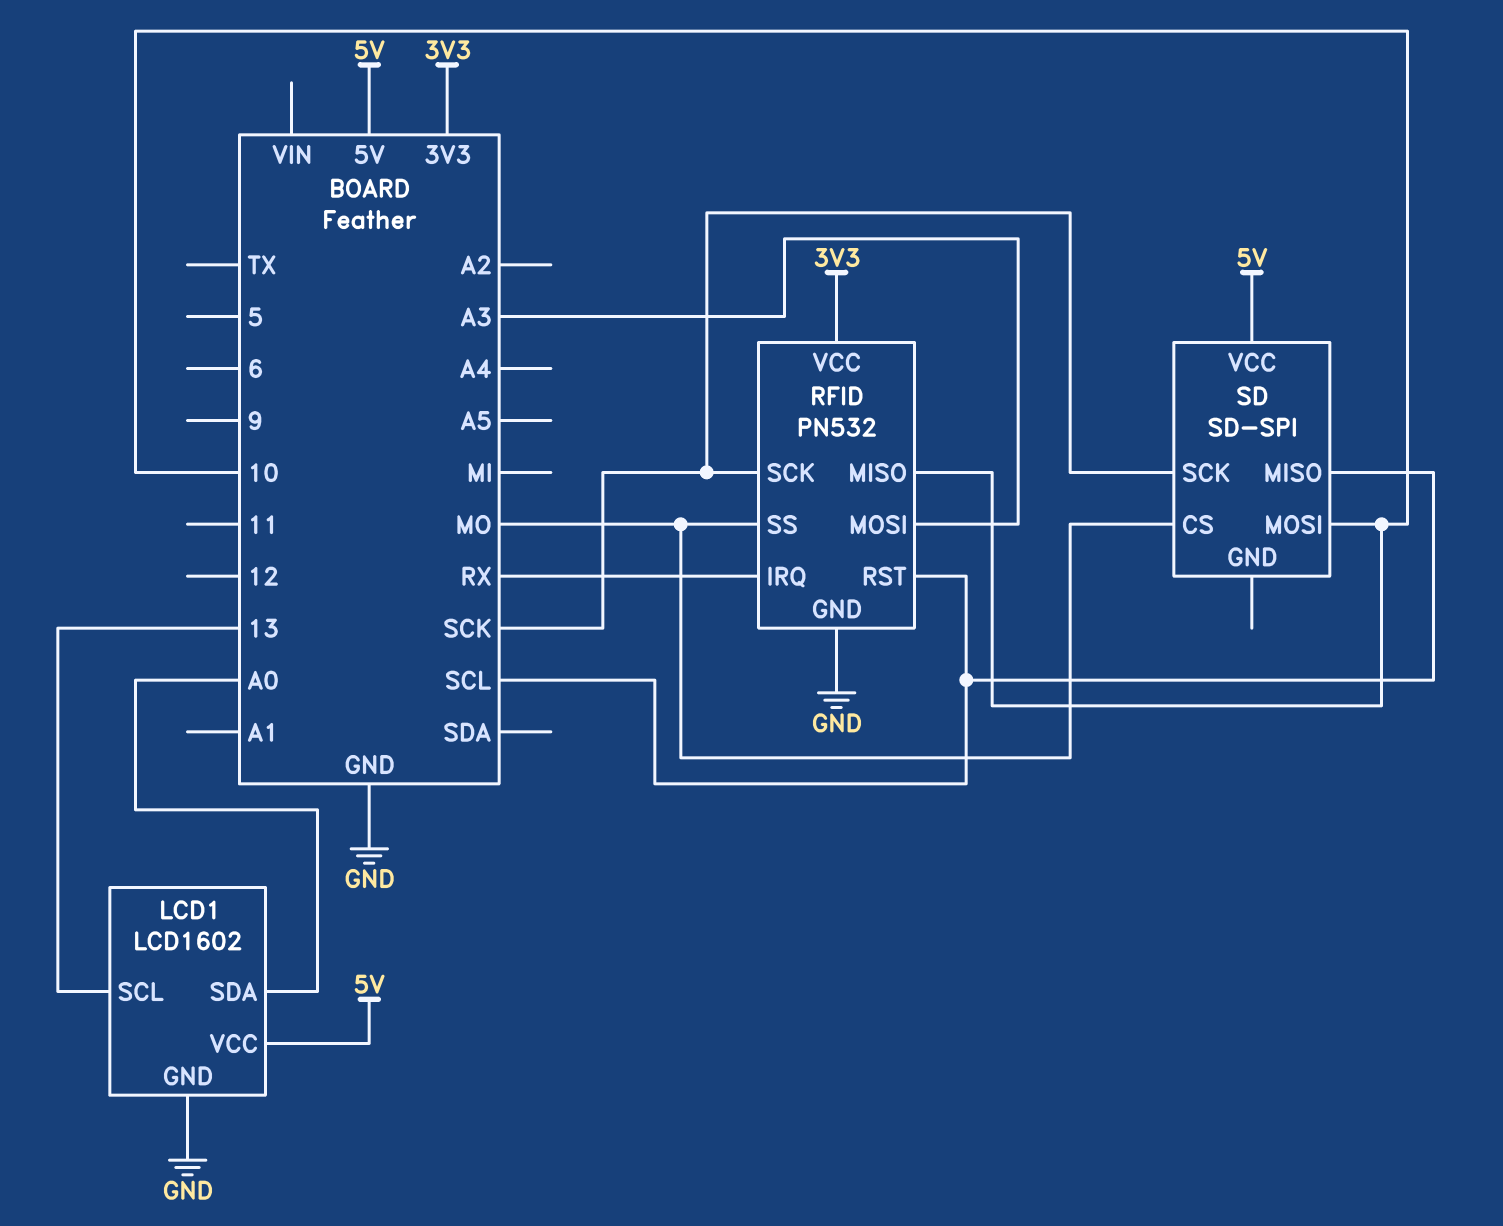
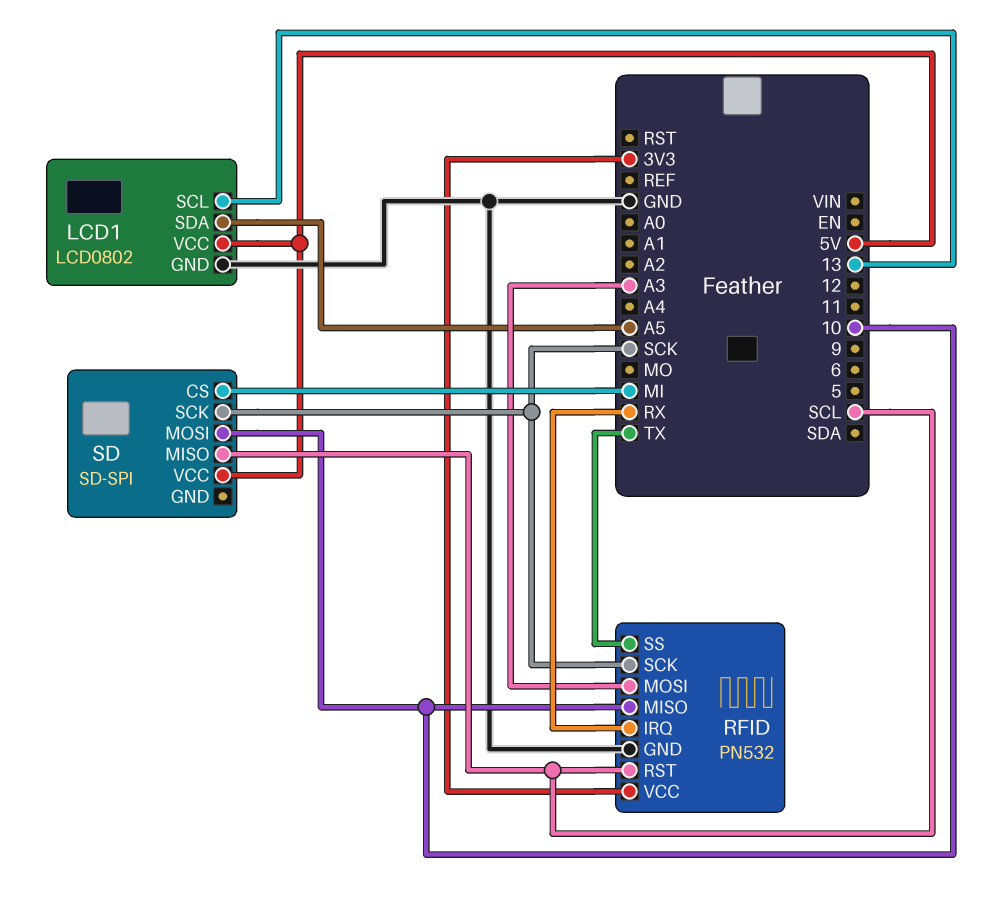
LCD1: LCD1602 -> LCD0802
LCD1 pin SDA: A0 -> A5
RFID pin SS: MO -> TX
SD pin CS: MO -> MI

